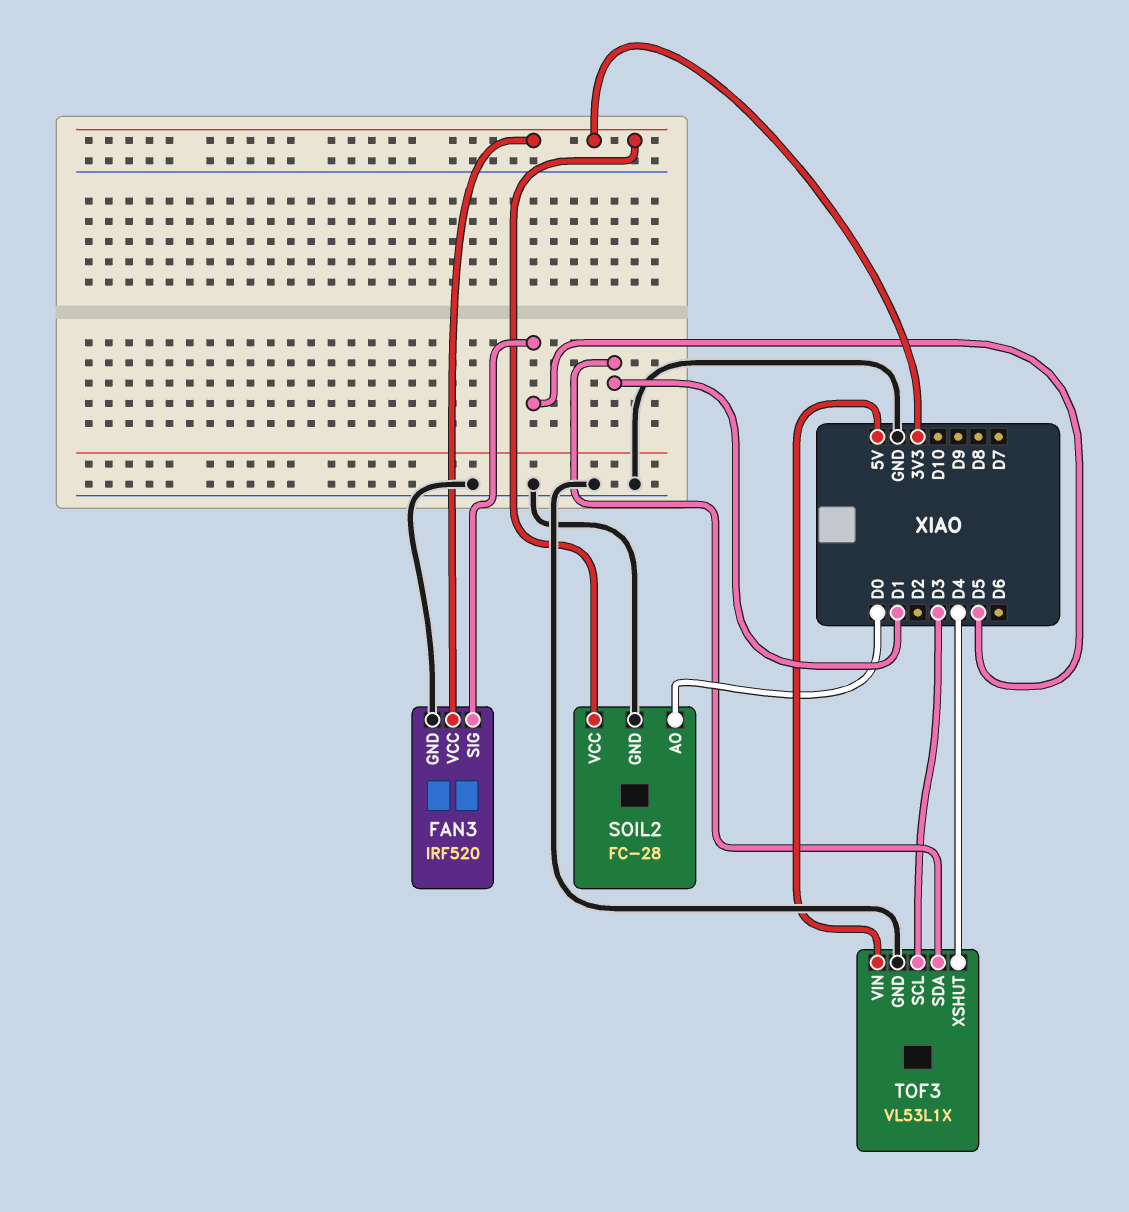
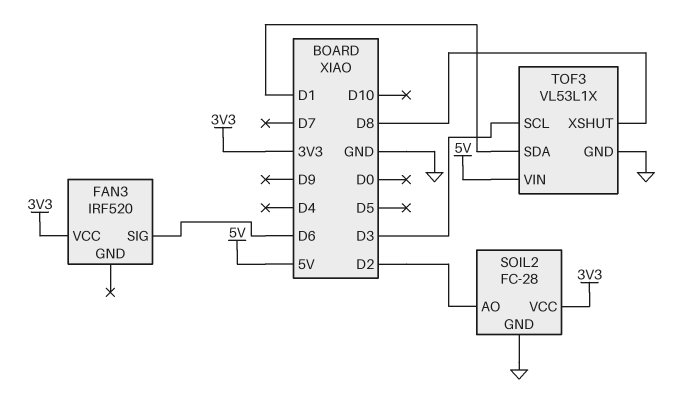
FAN3 pin GND: GND -> none
FAN3 pin SIG: D5 -> D6
SOIL2 pin AO: D0 -> D2
TOF3 pin XSHUT: D4 -> D8

